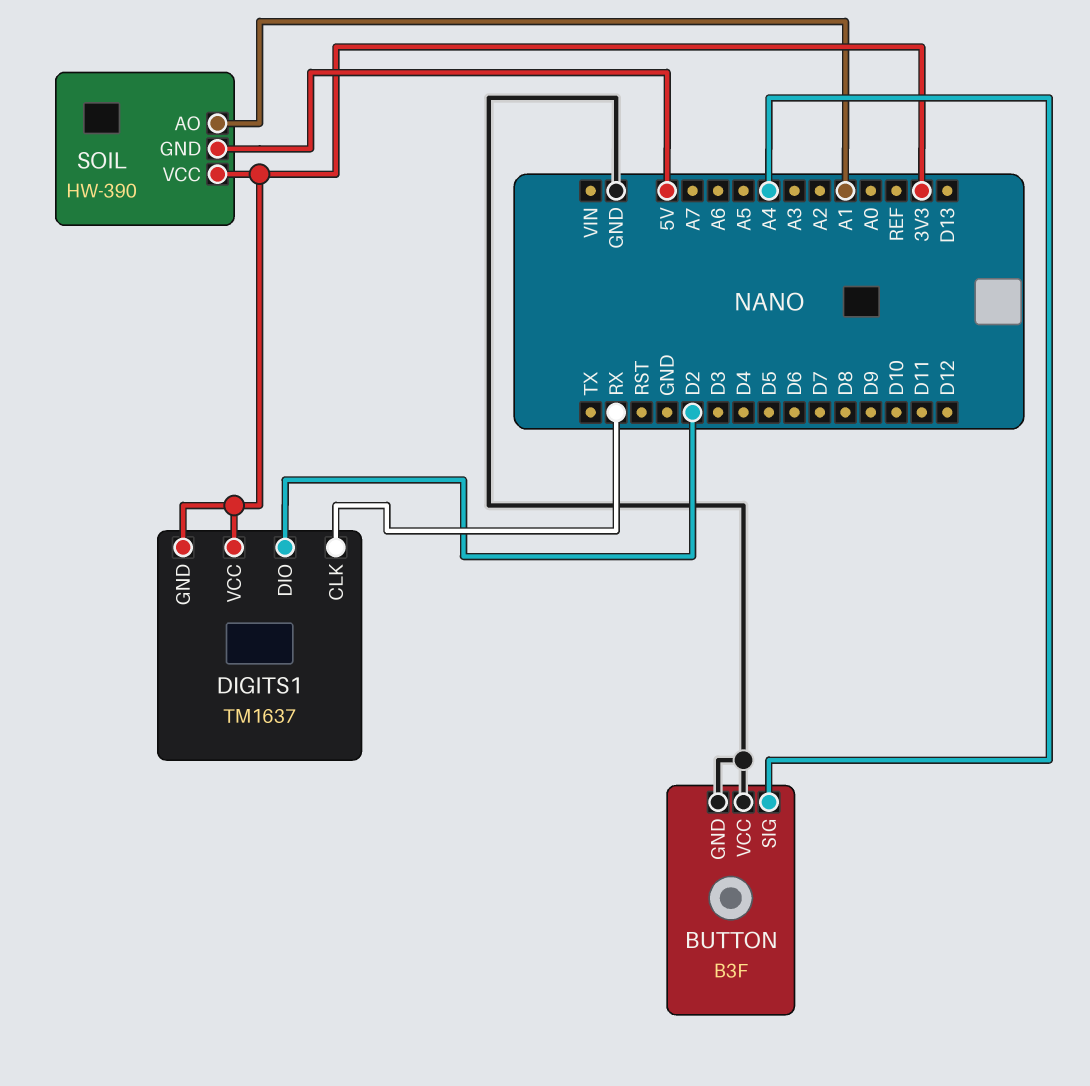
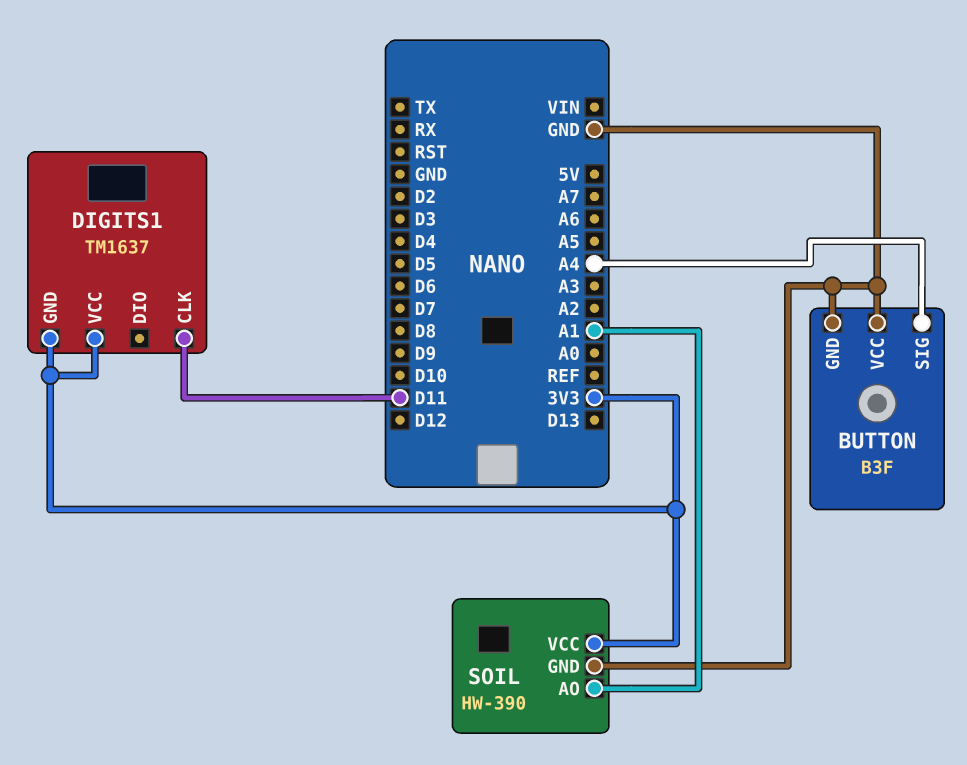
DIGITS1 pin CLK: RX -> D11
DIGITS1 pin DIO: D2 -> none
SOIL pin GND: 5V -> GND

